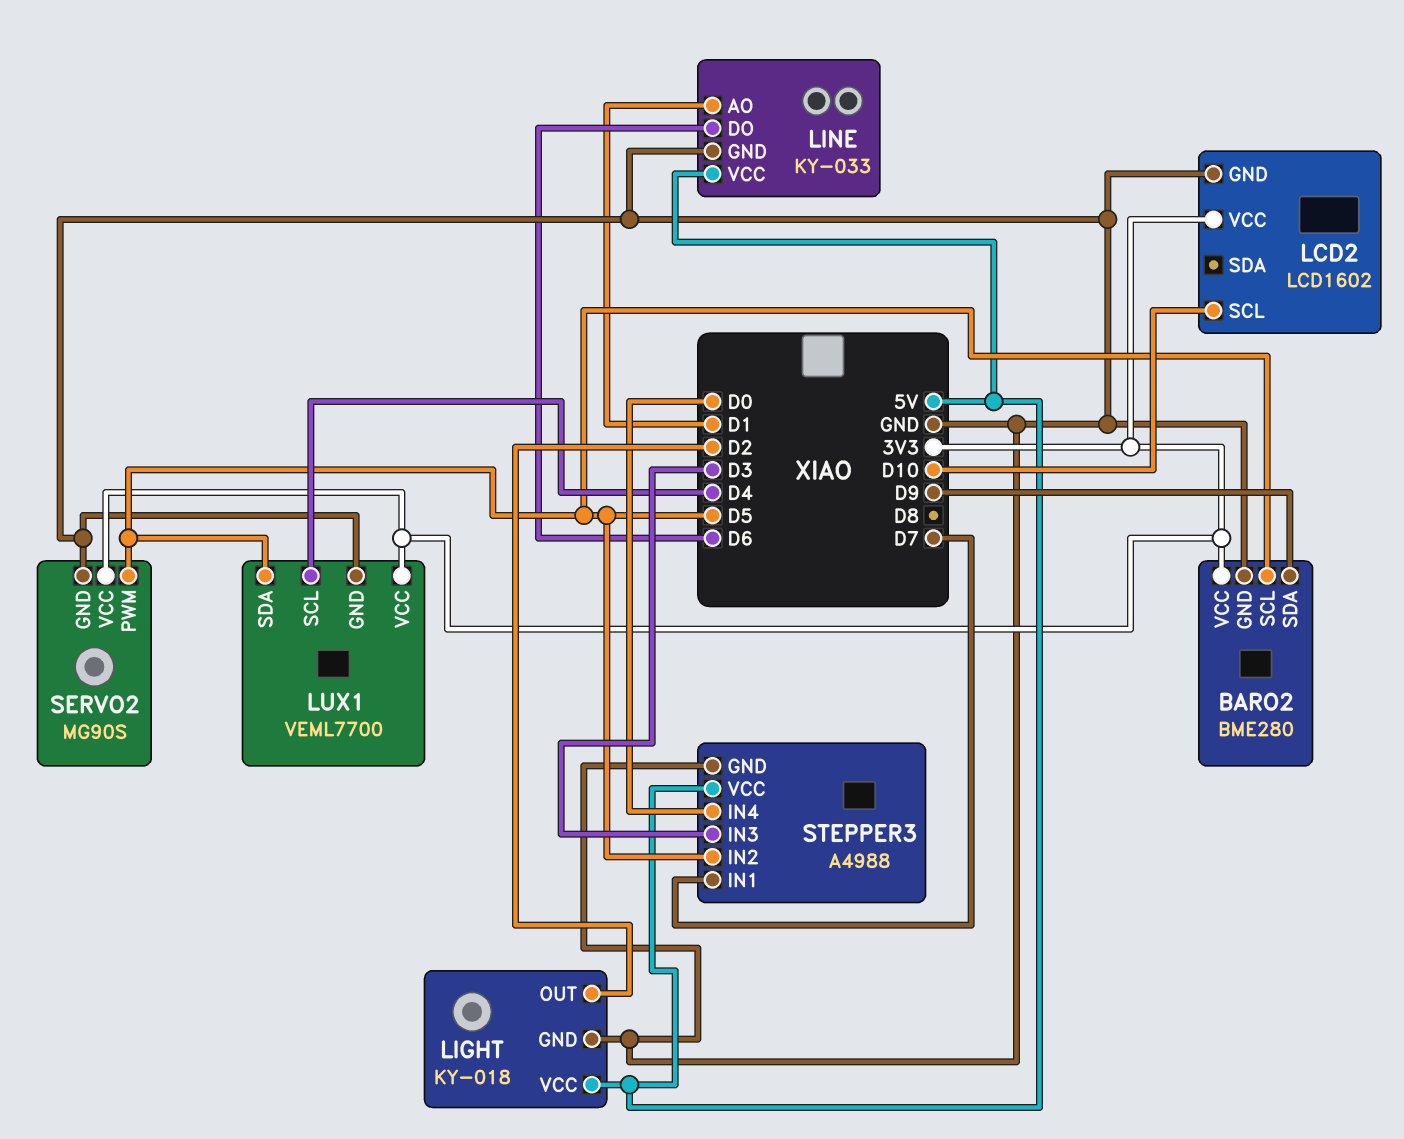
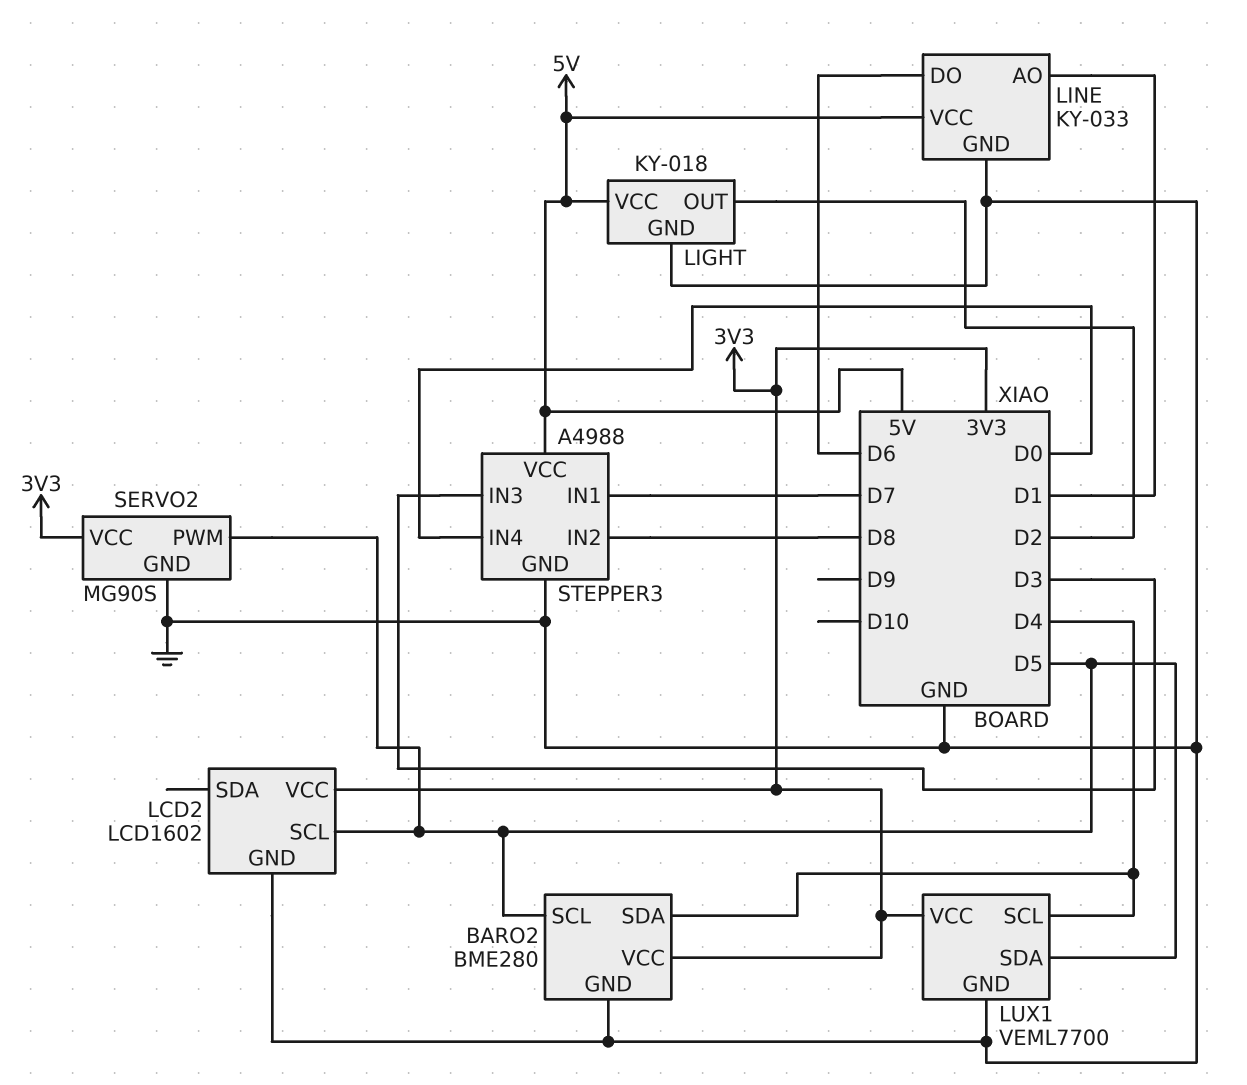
BARO2 pin SDA: D9 -> D4
LCD2 pin SCL: D10 -> D5
STEPPER3 pin IN2: D5 -> D8

